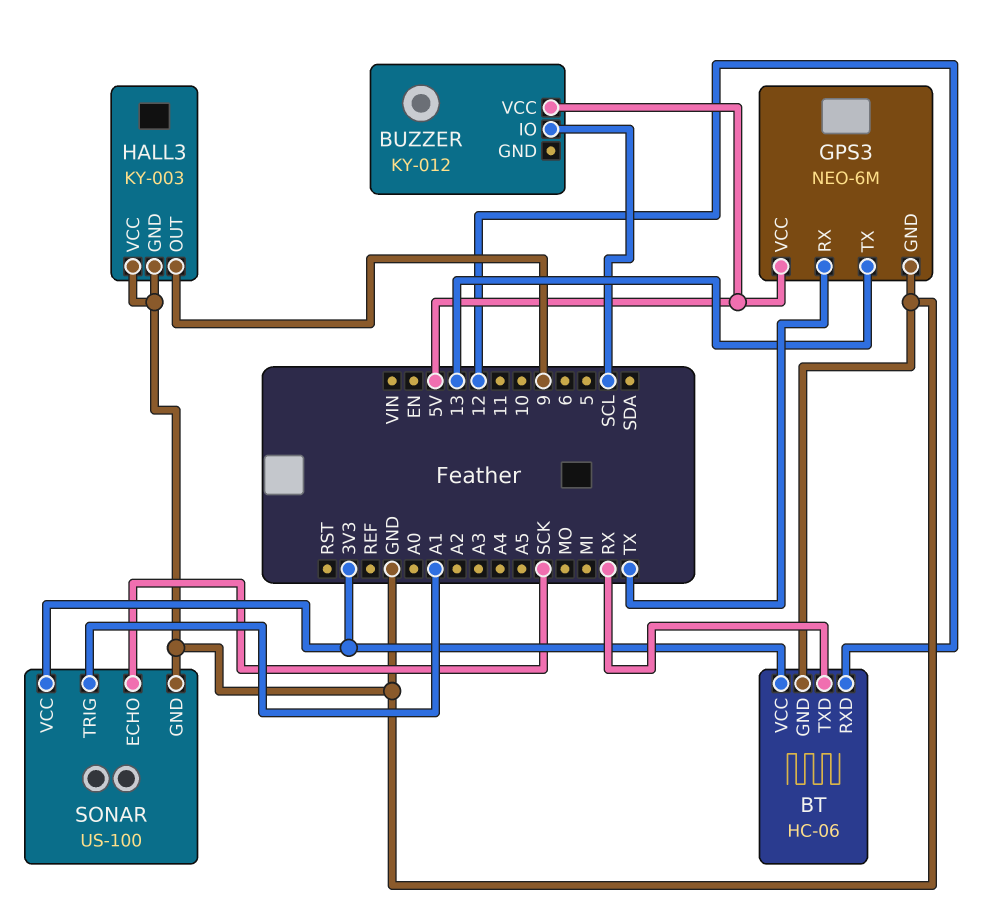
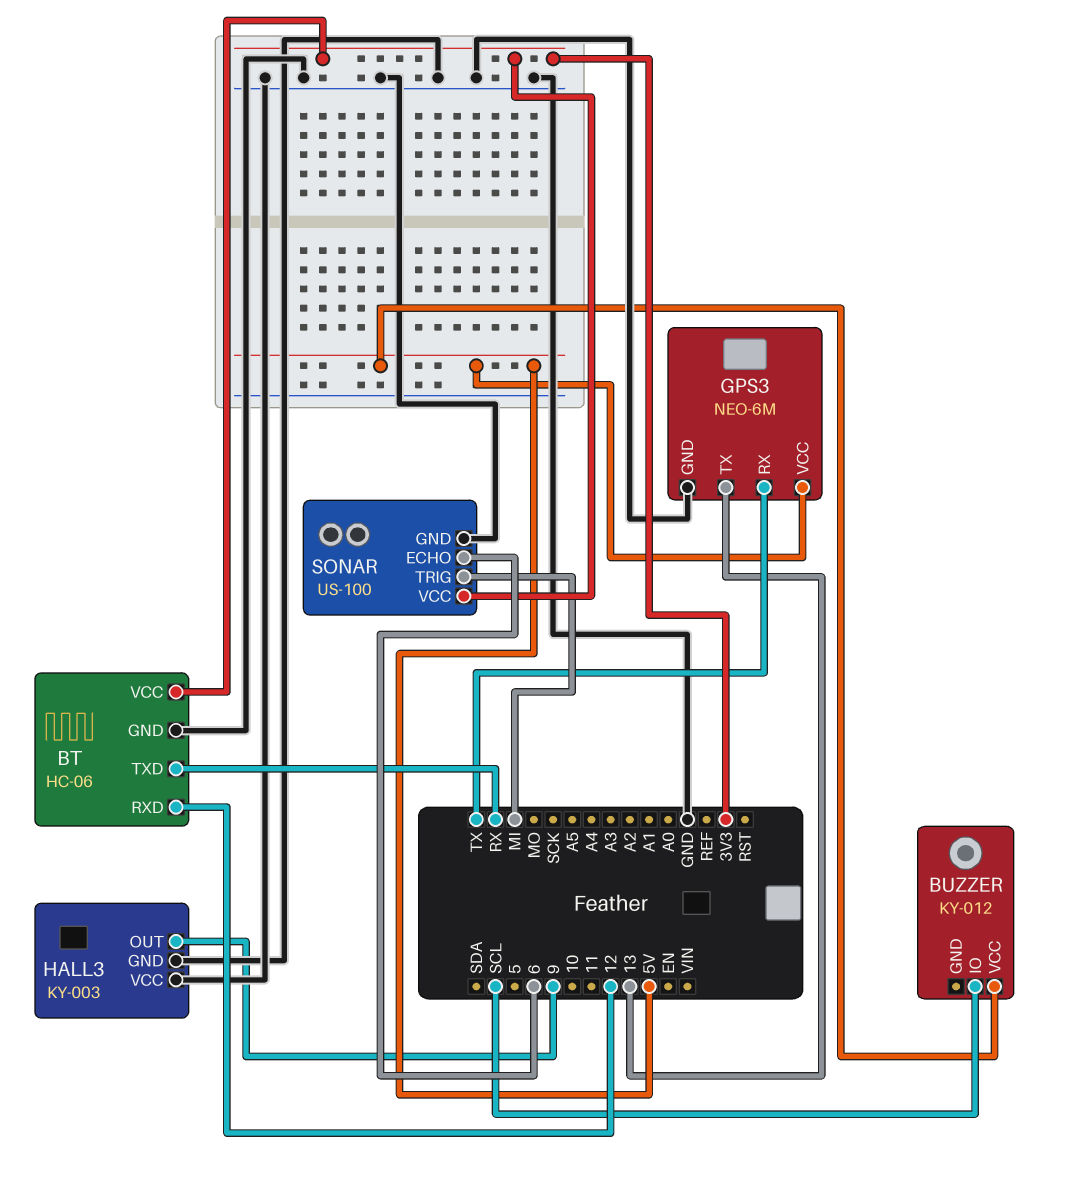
SONAR pin ECHO: SCK -> 6
SONAR pin TRIG: A1 -> MI

